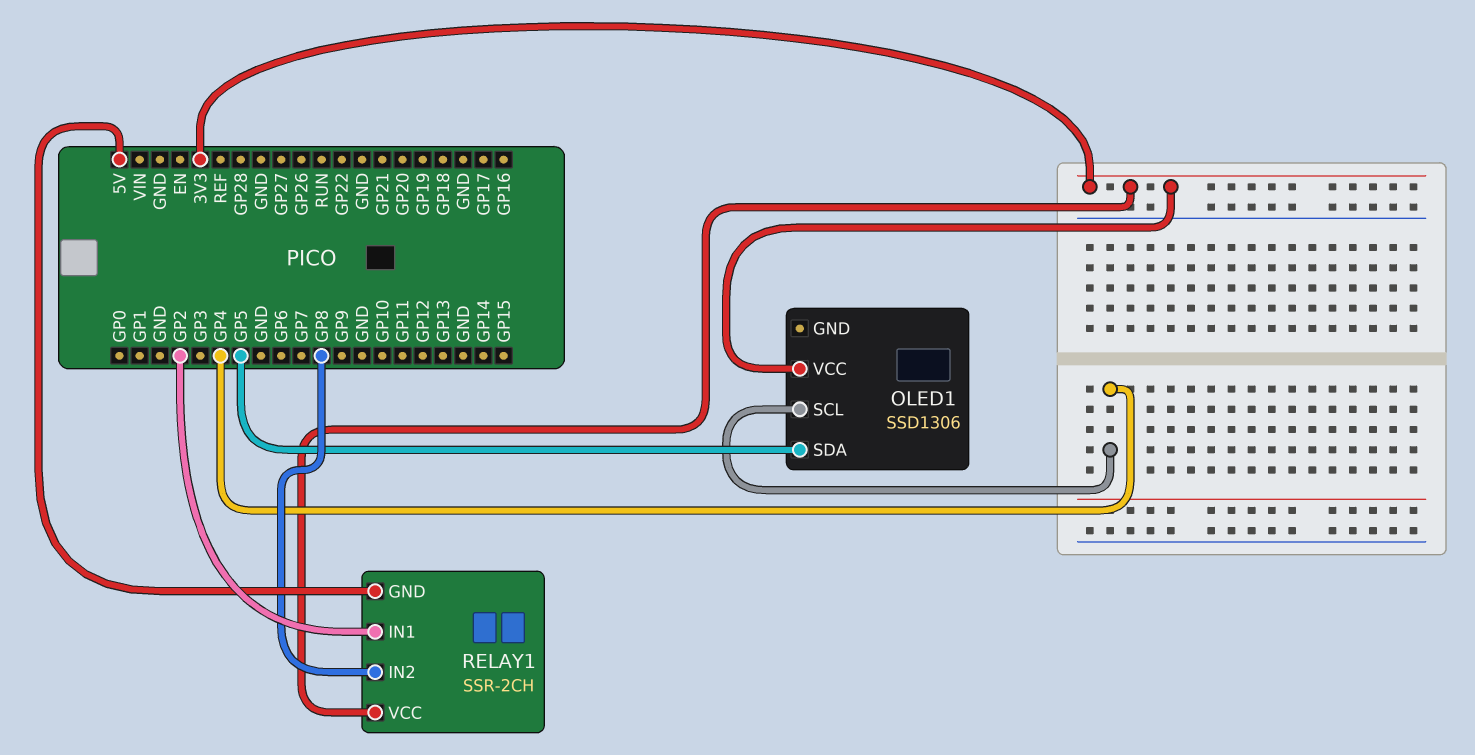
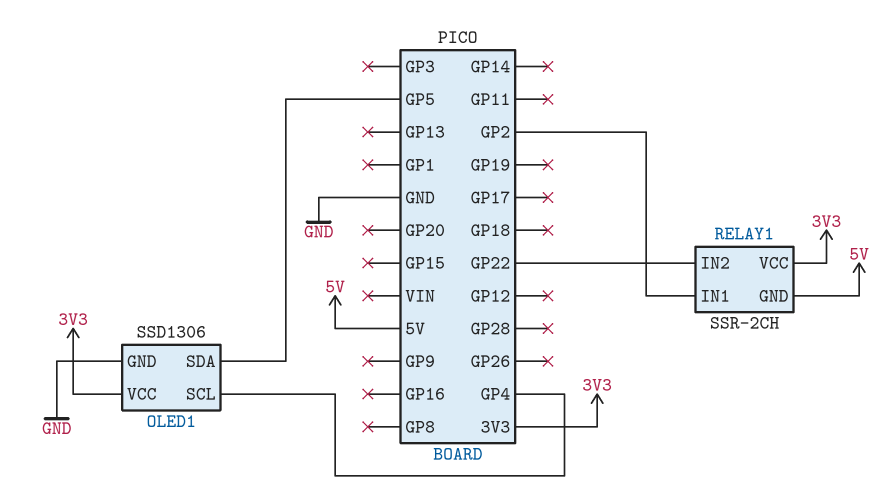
OLED1 pin GND: none -> GND
RELAY1 pin IN2: GP8 -> GP22

